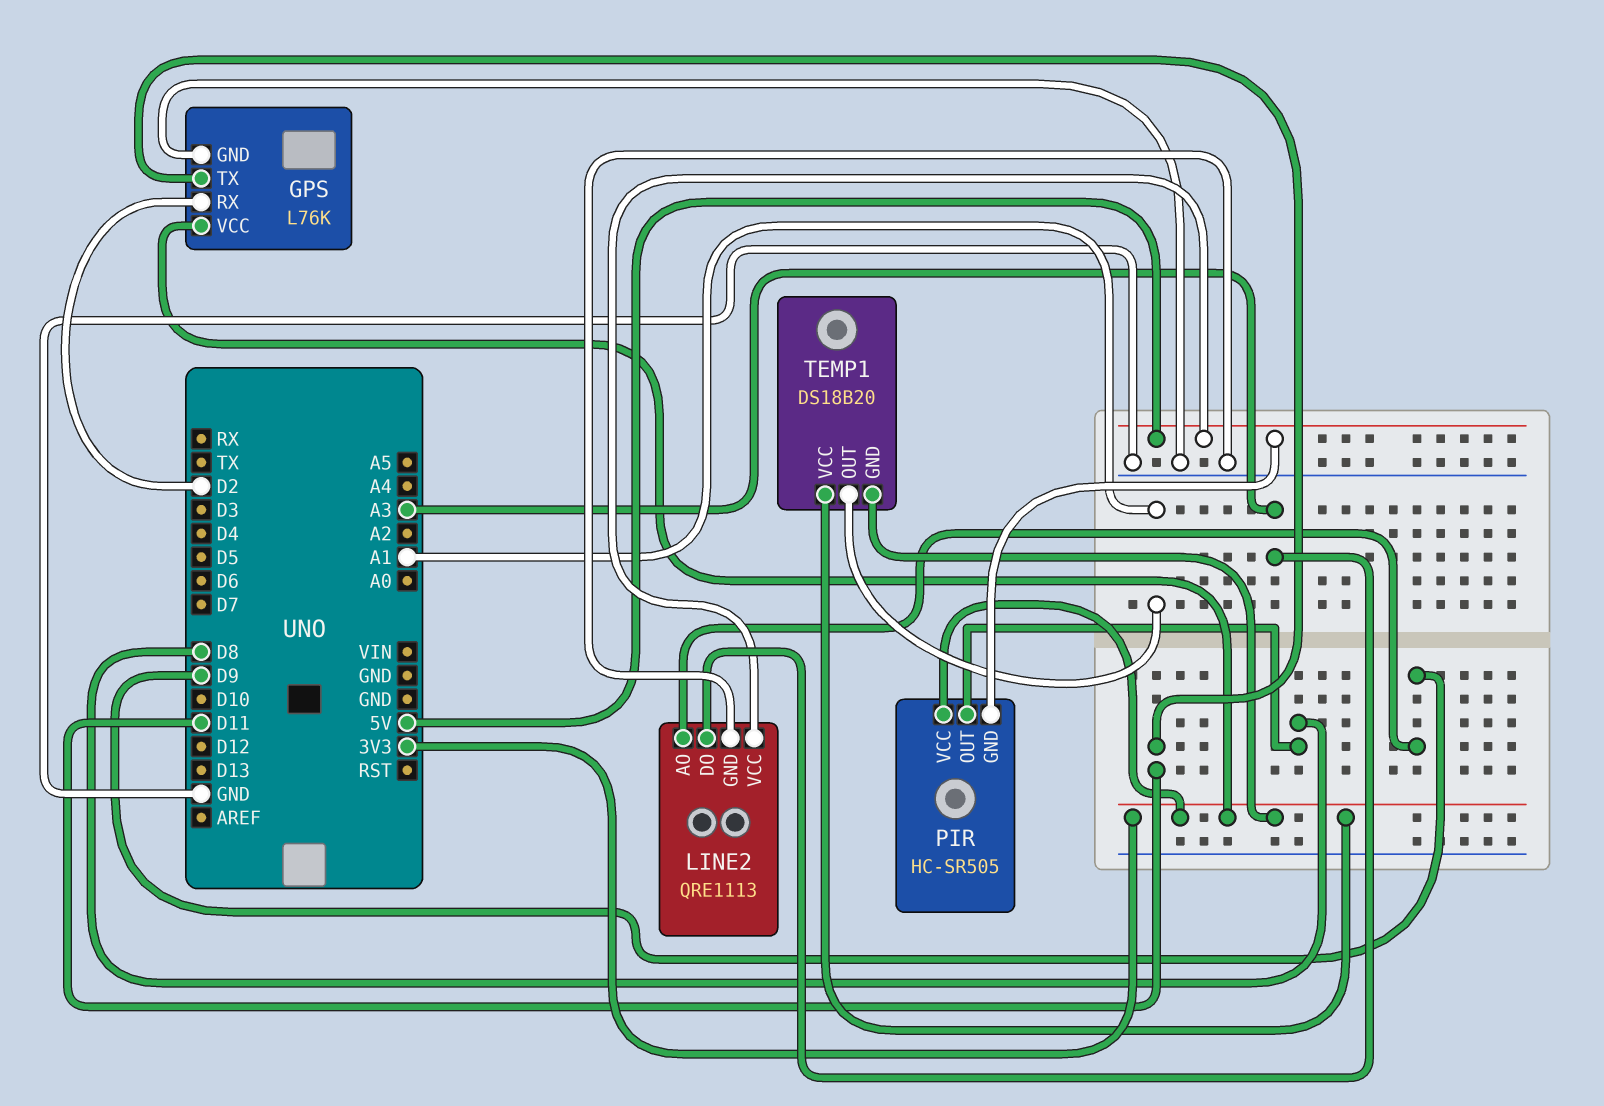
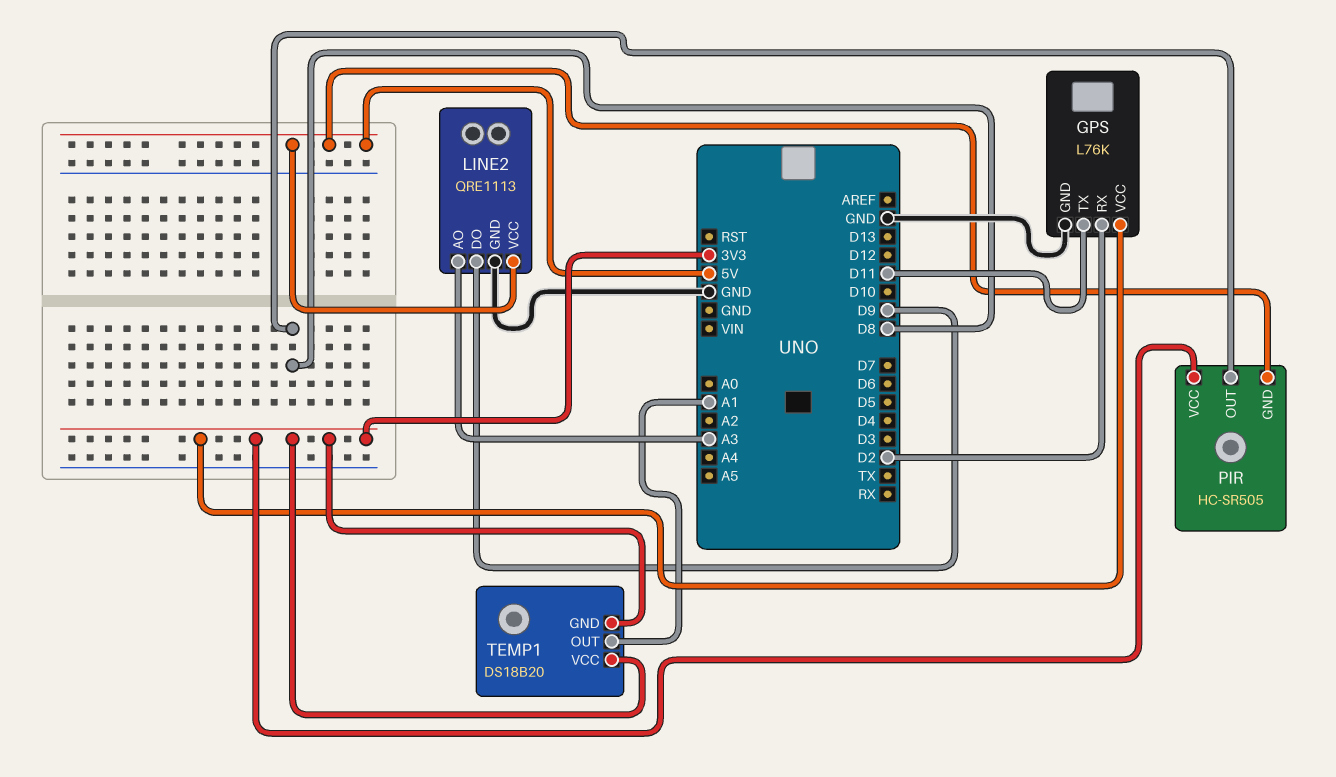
LINE2 pin AO: D9 -> A3
LINE2 pin DO: A3 -> D9

